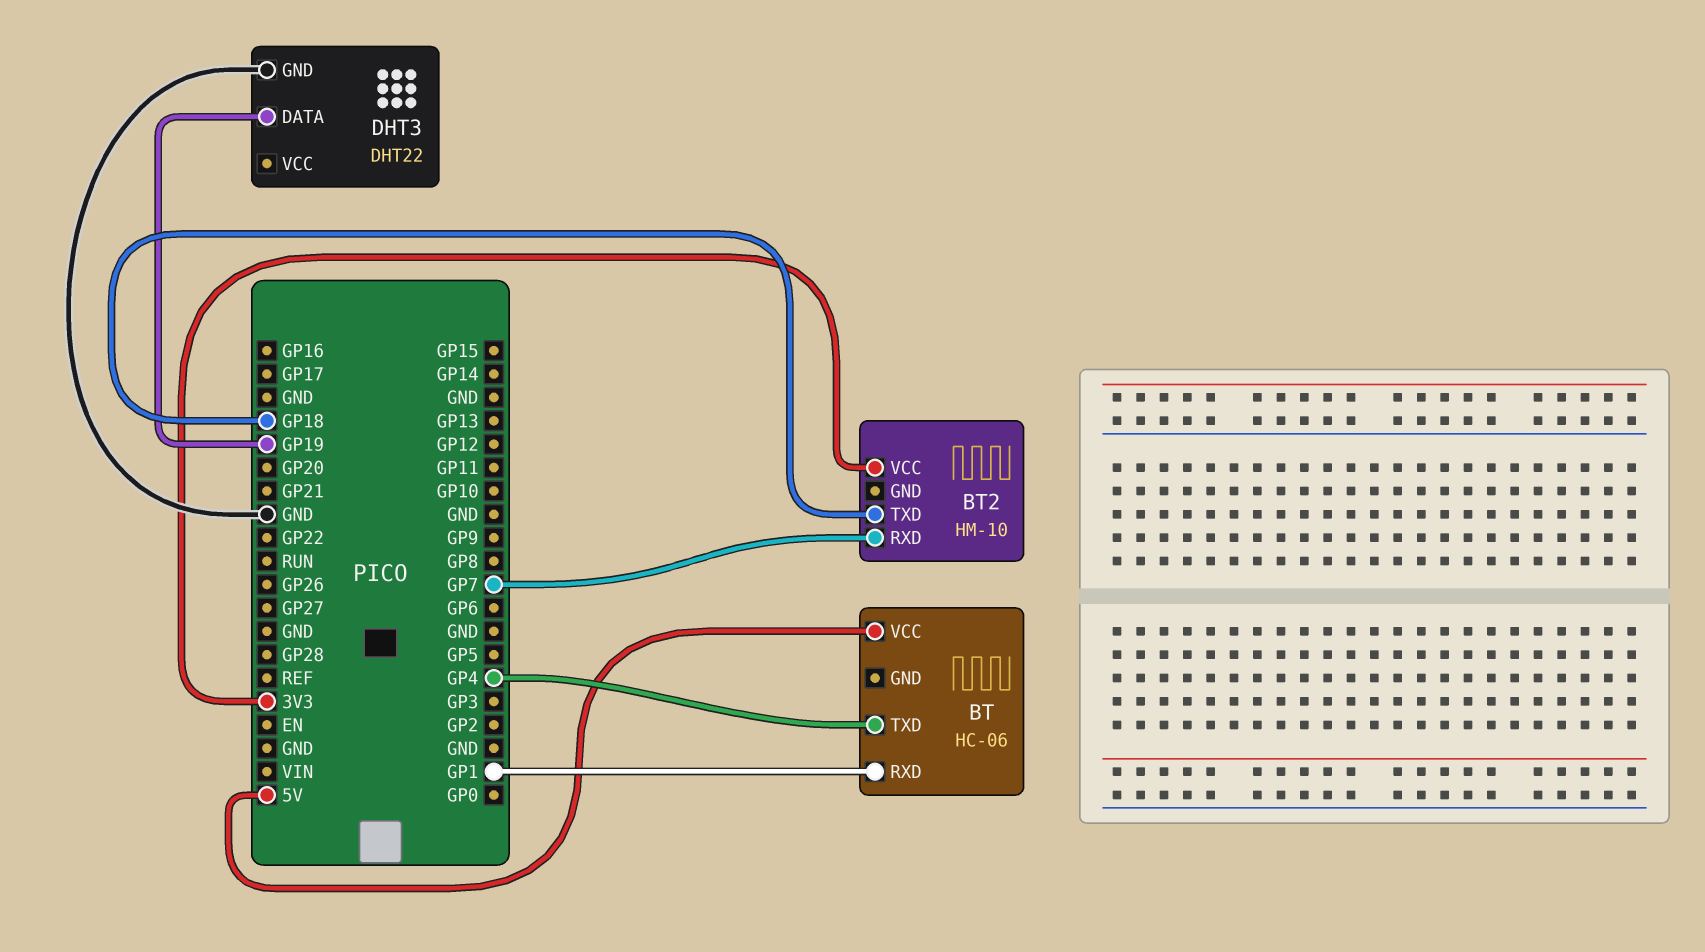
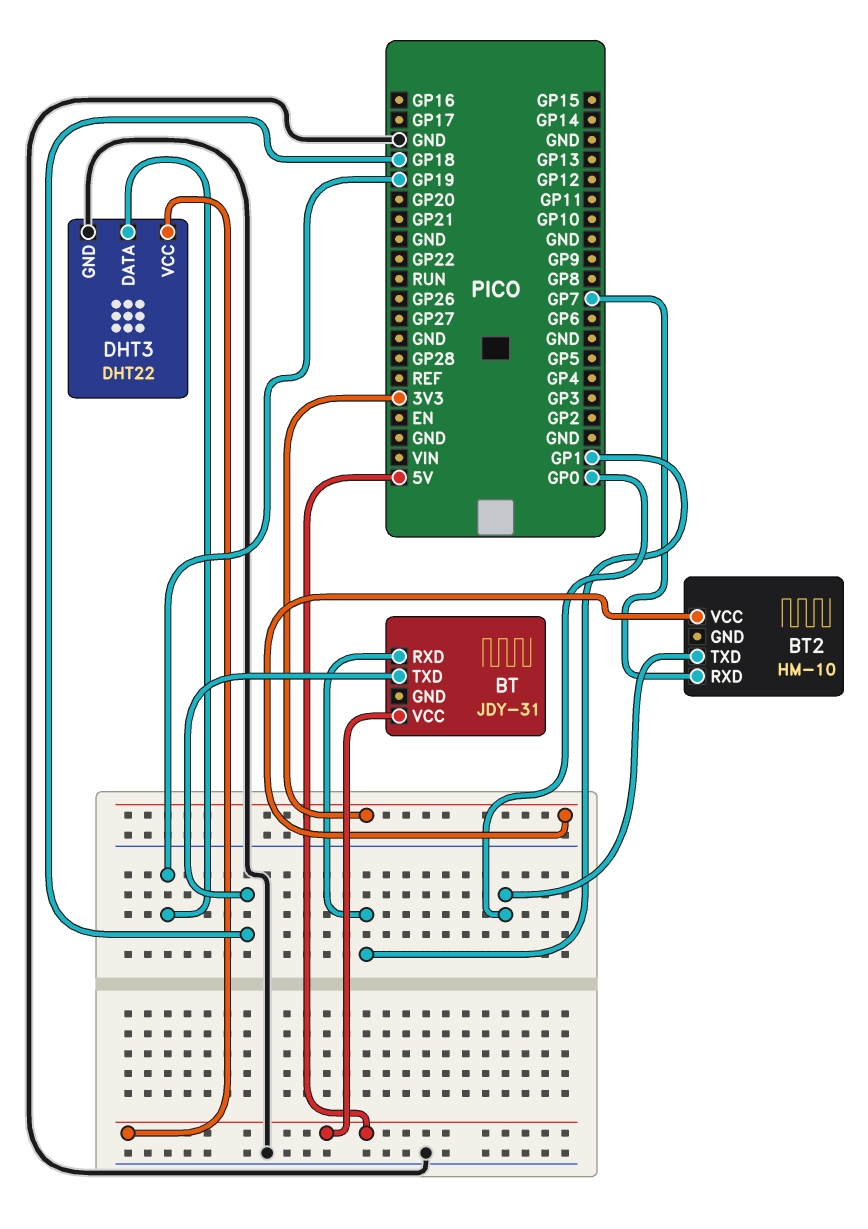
BT: HC-06 -> JDY-31
BT pin TXD: GP4 -> GP18
BT2 pin TXD: GP18 -> GP0
DHT3 pin VCC: none -> 5V

